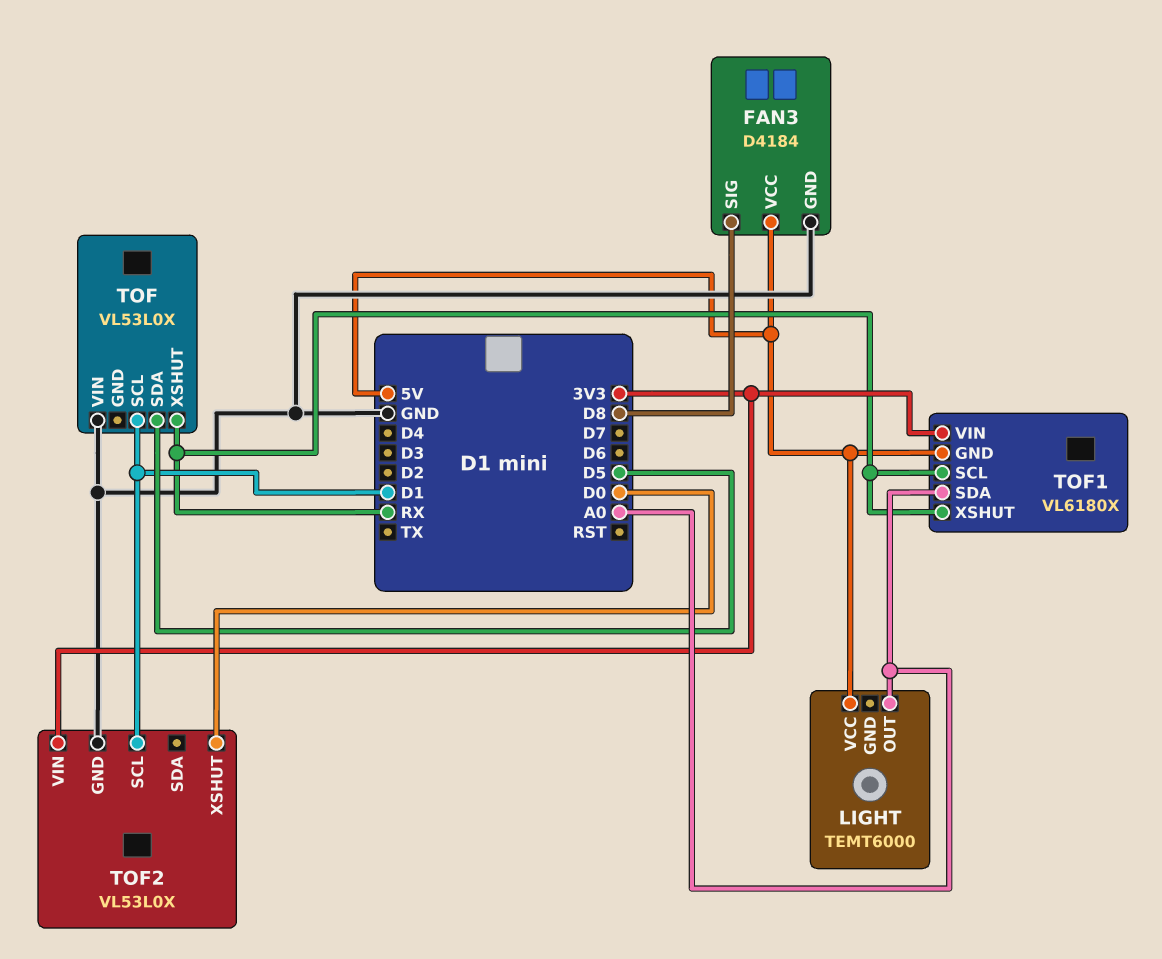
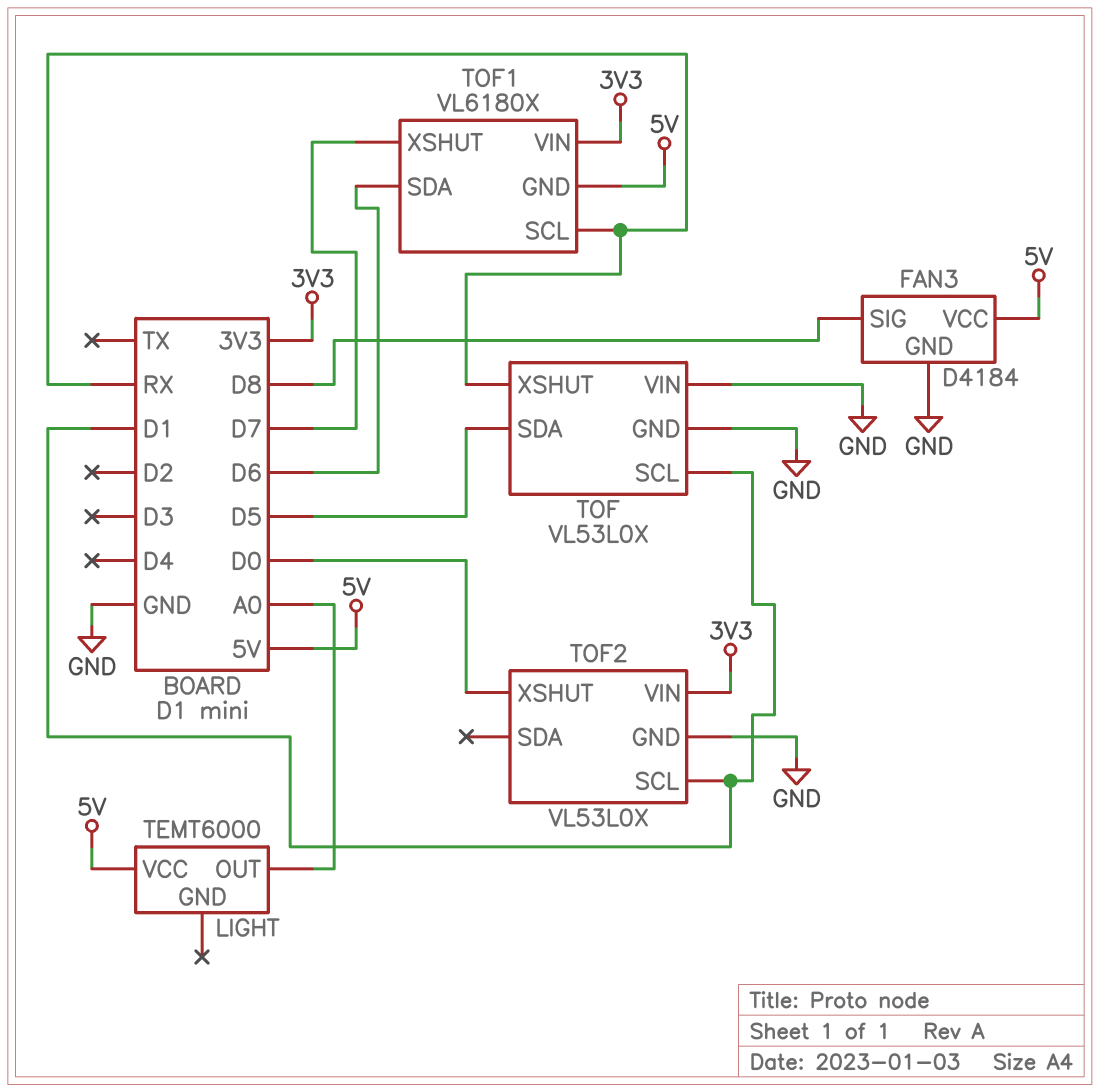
TOF pin GND: none -> GND
TOF1 pin SDA: A0 -> D6
TOF1 pin XSHUT: RX -> D7

